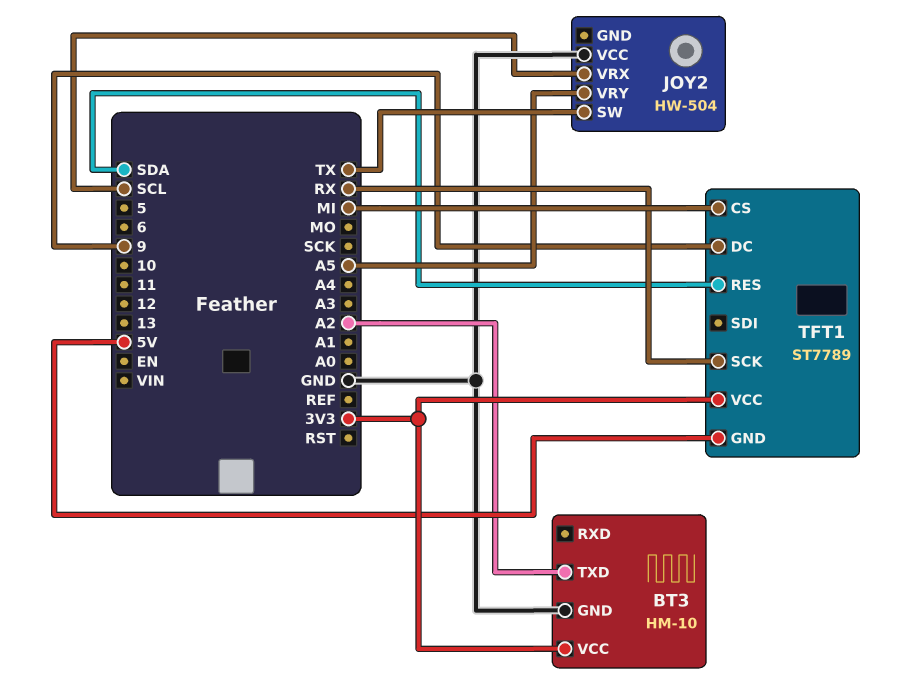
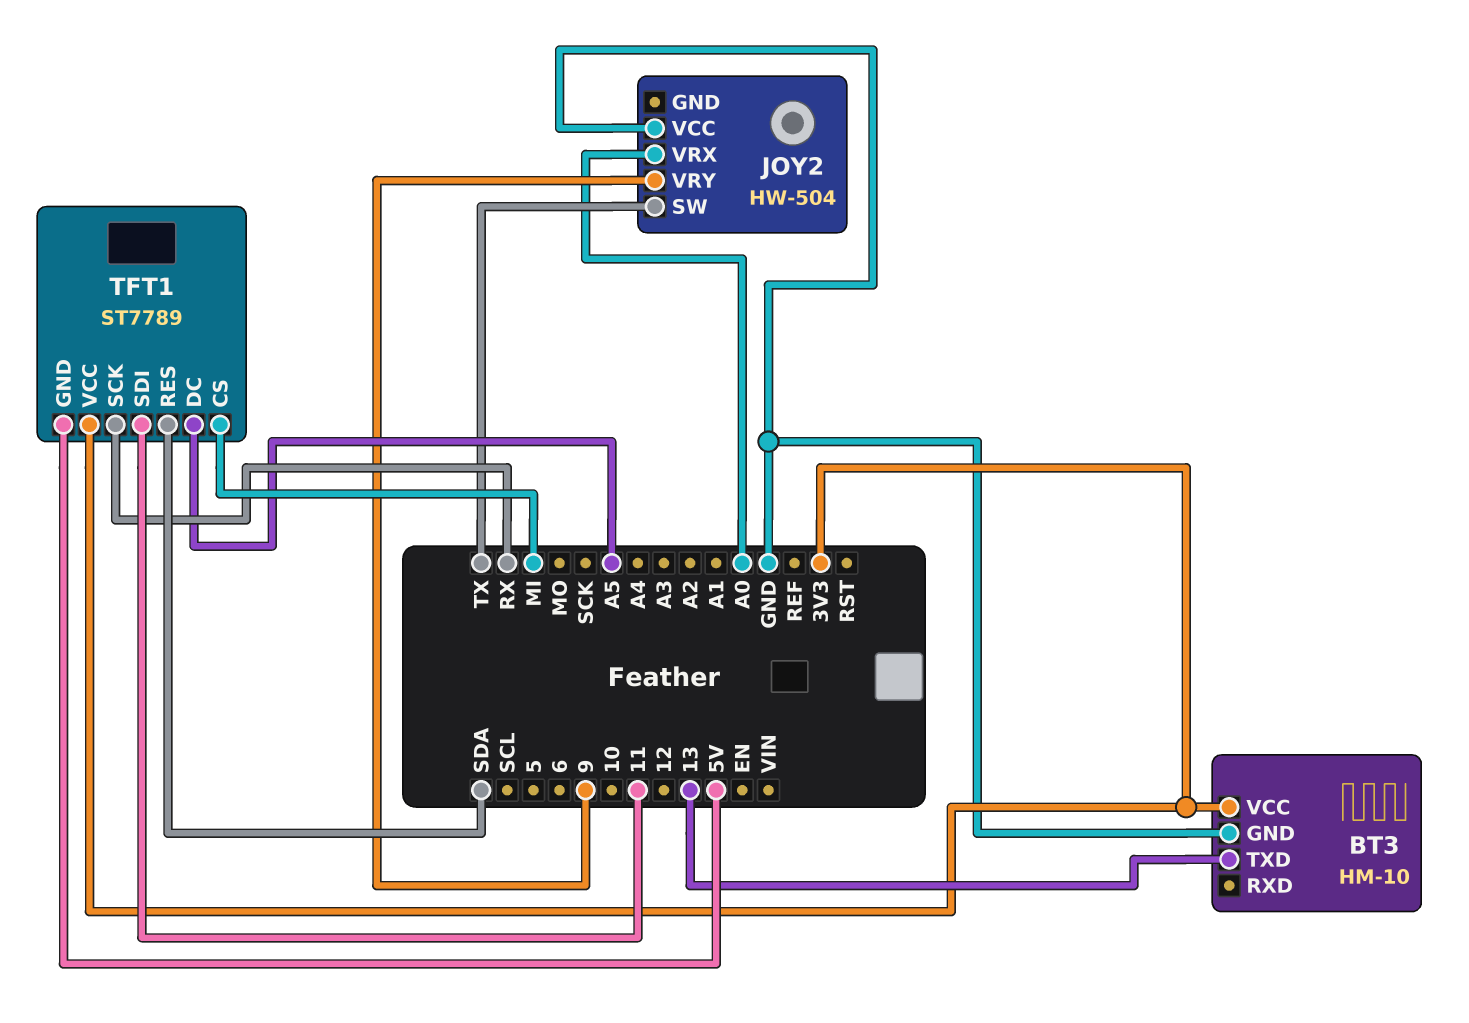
BT3 pin TXD: A2 -> 13
JOY2 pin VRX: SCL -> A0
JOY2 pin VRY: A5 -> 9
TFT1 pin DC: 9 -> A5
TFT1 pin SDI: none -> 11

